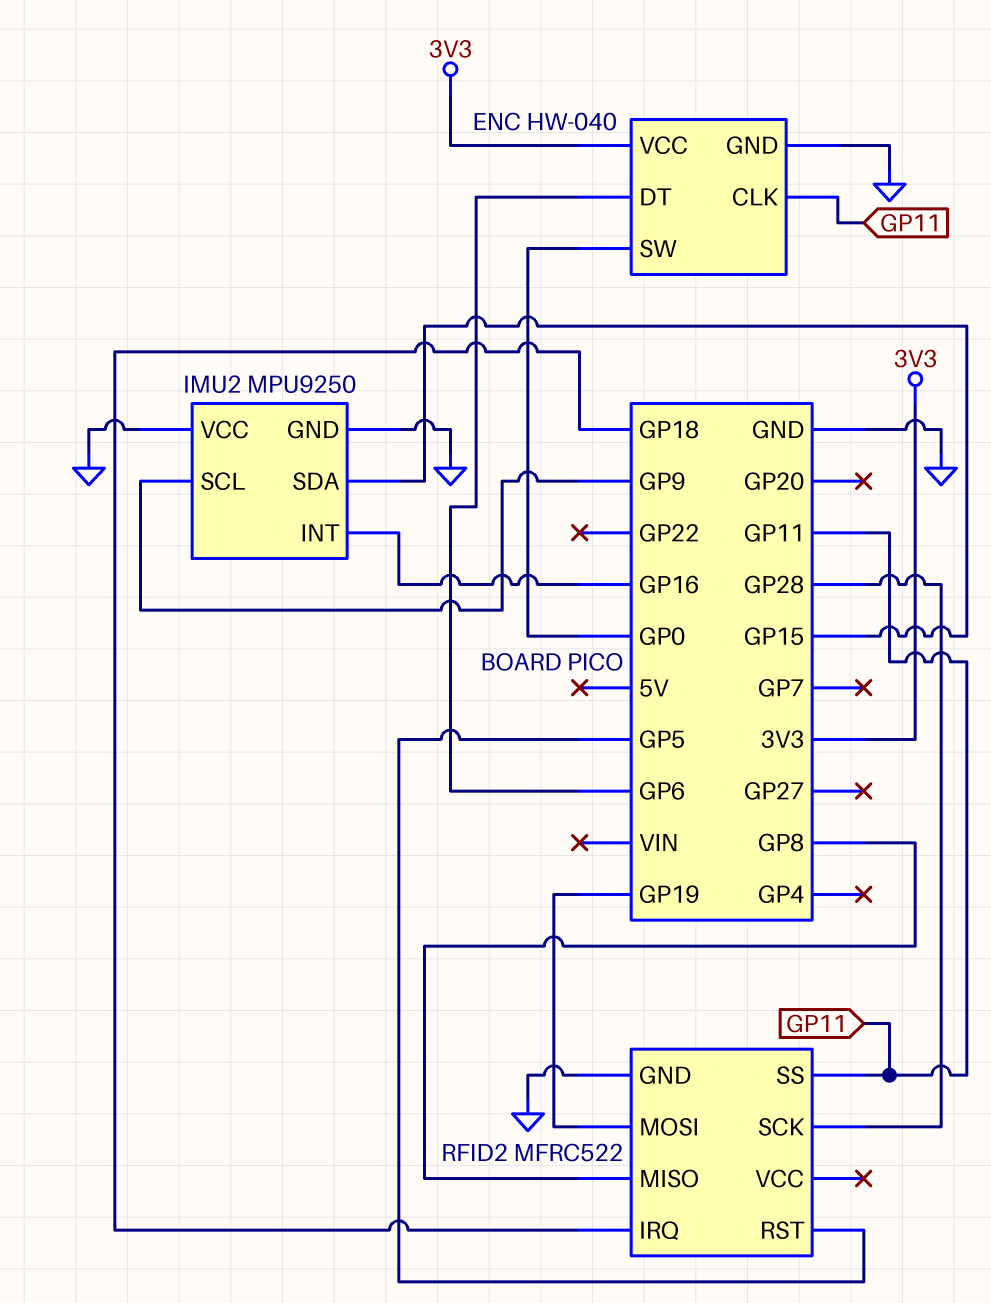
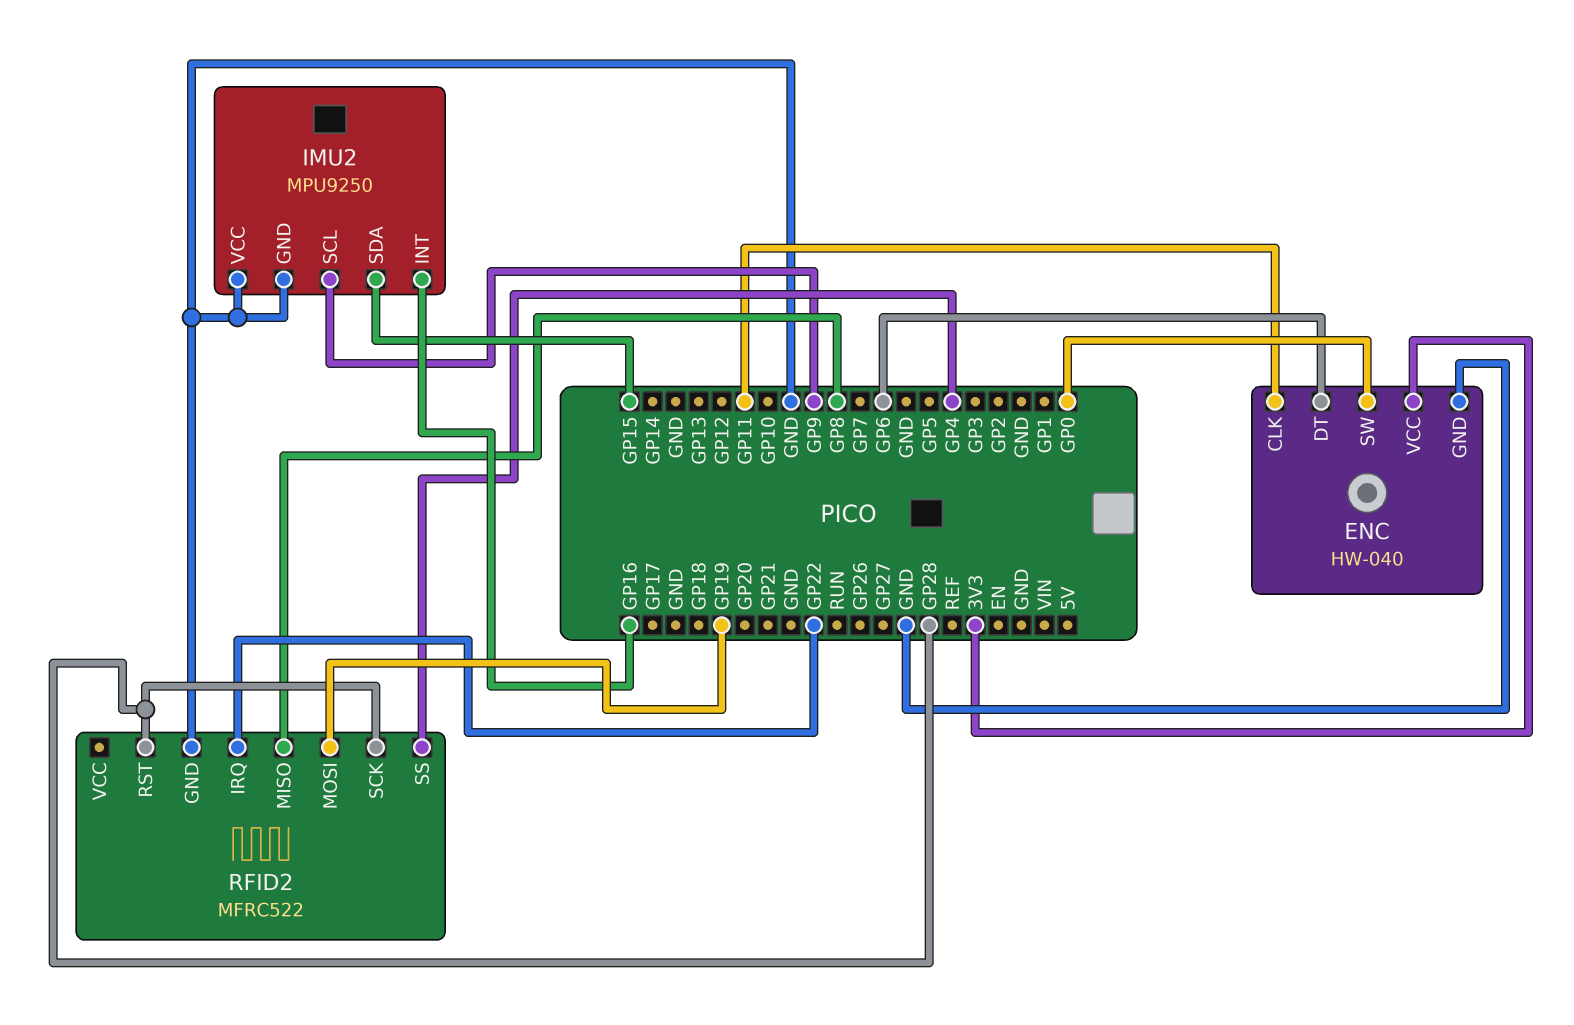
RFID2 pin IRQ: GP18 -> GP22
RFID2 pin RST: GP5 -> GP28
RFID2 pin SS: GP11 -> GP4

